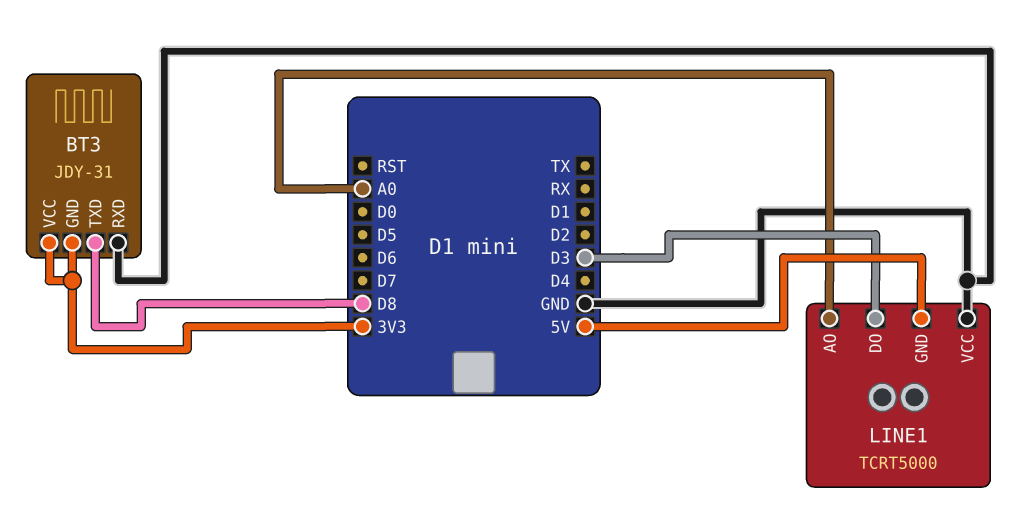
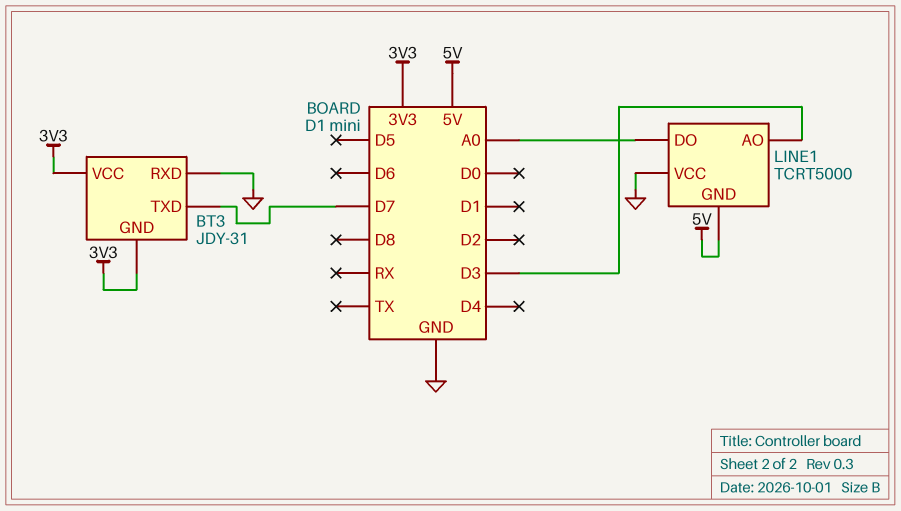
BT3 pin TXD: D8 -> D7
LINE1 pin AO: A0 -> D3
LINE1 pin DO: D3 -> A0

